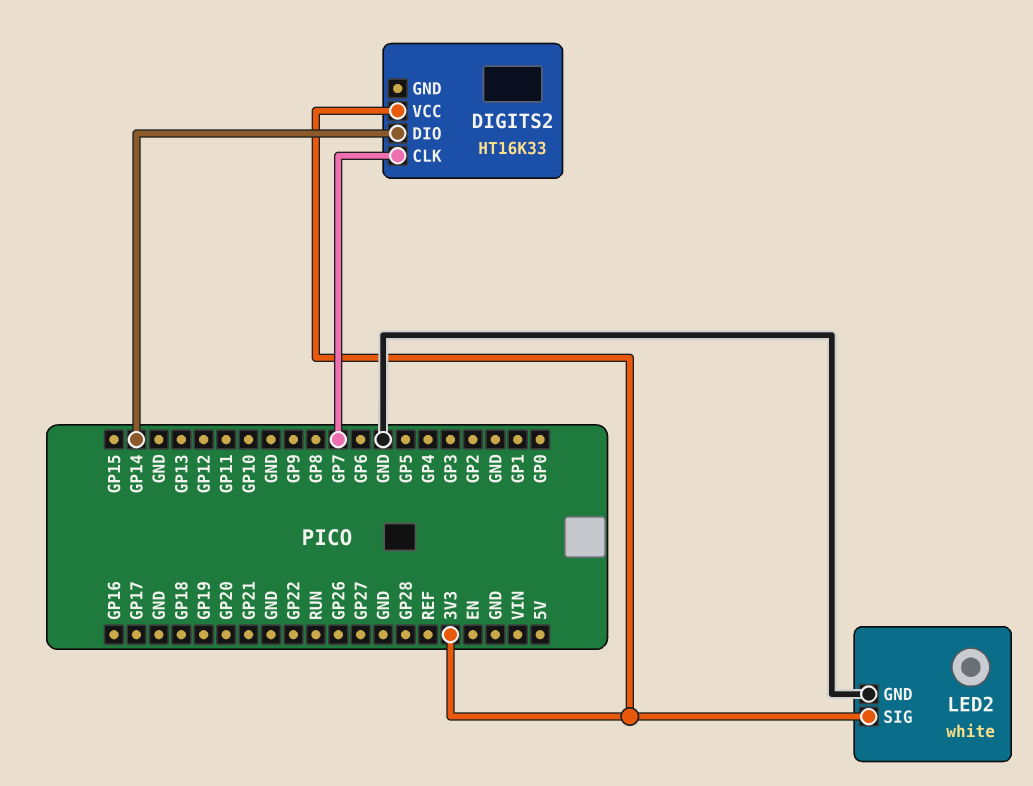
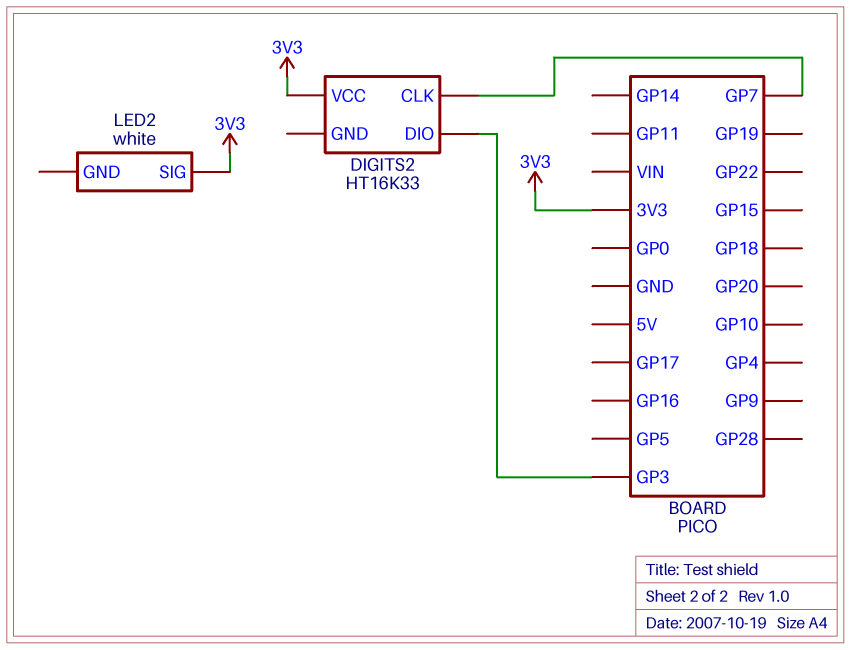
DIGITS2 pin DIO: GP14 -> GP3
LED2 pin GND: GND -> none

